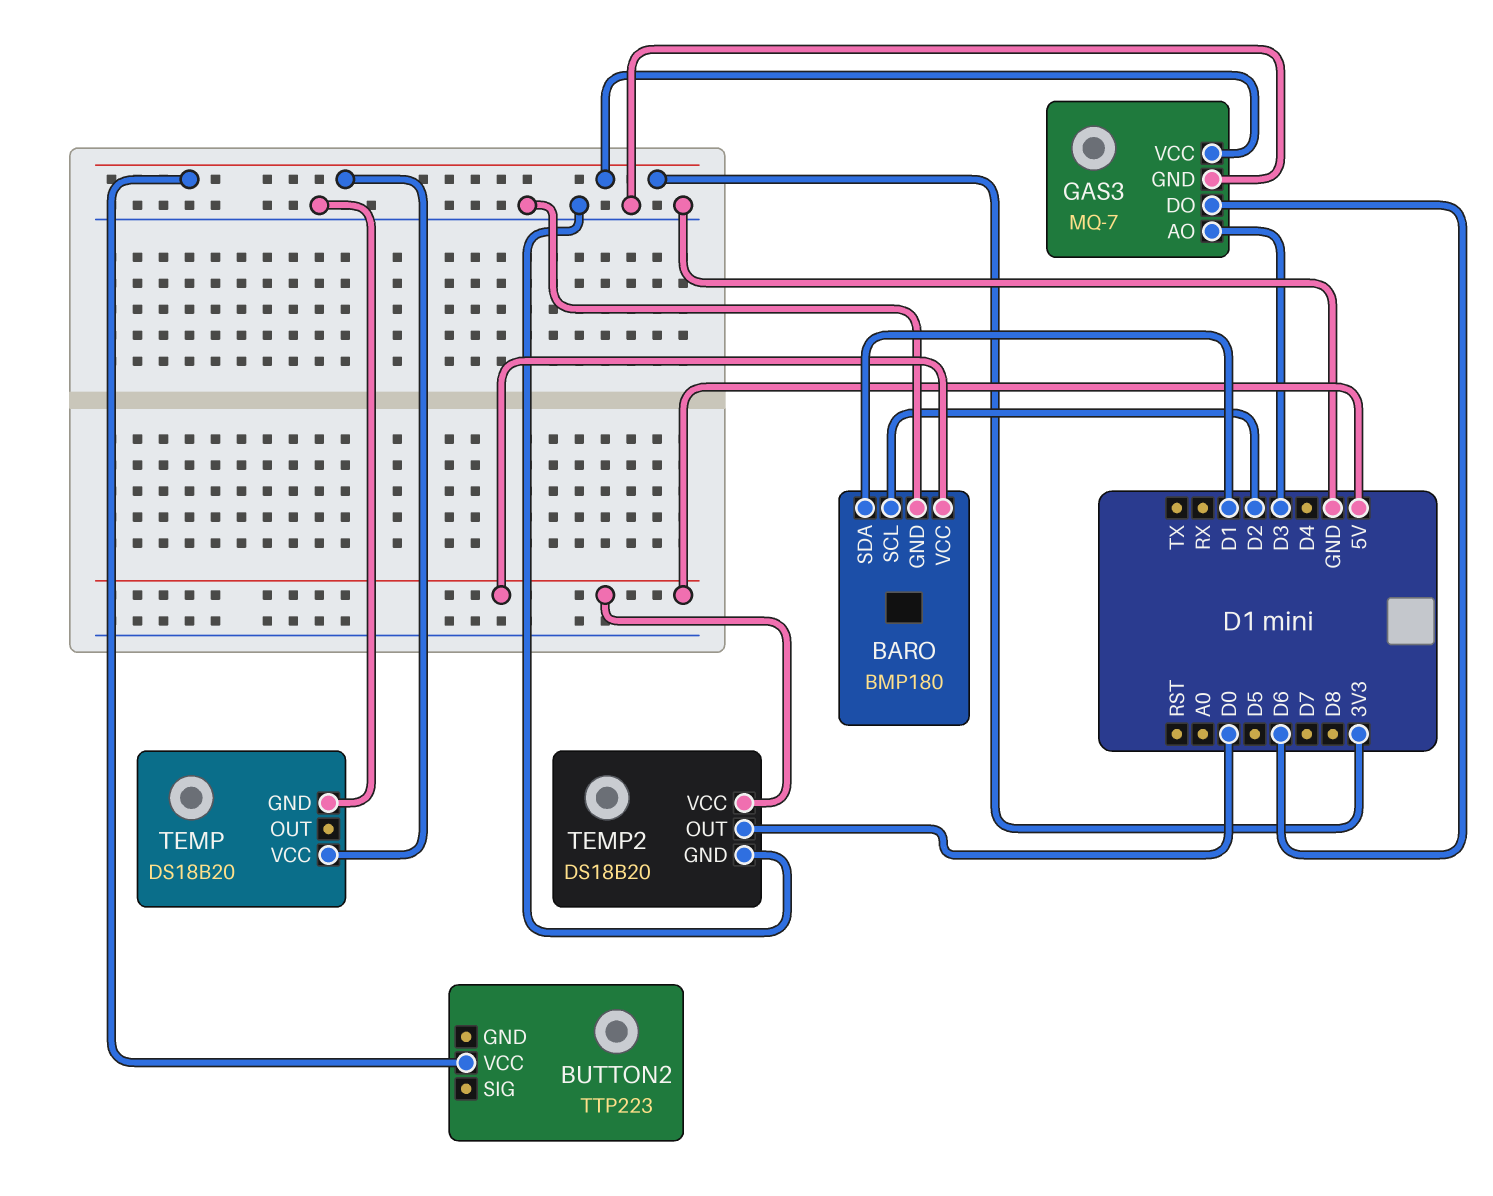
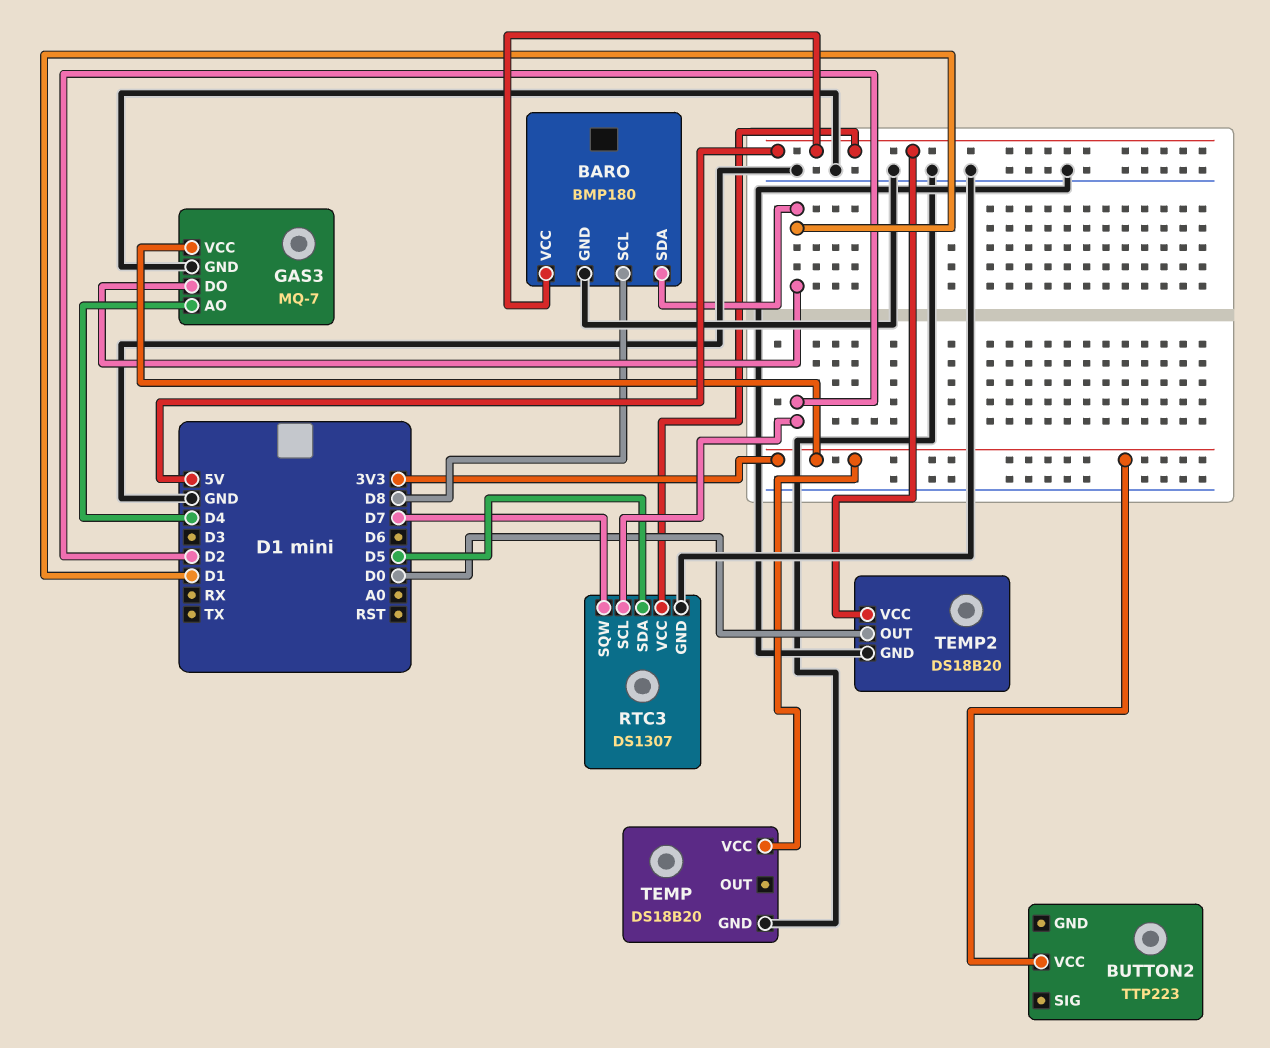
BARO pin SCL: D2 -> D8
GAS3 pin AO: D3 -> D4
GAS3 pin DO: D6 -> D1
RTC3: none -> DS1307
RTC3 pin GND: none -> GND
RTC3 pin SCL: none -> D2
RTC3 pin SDA: none -> D5
RTC3 pin SQW: none -> D7
RTC3 pin VCC: none -> 5V

